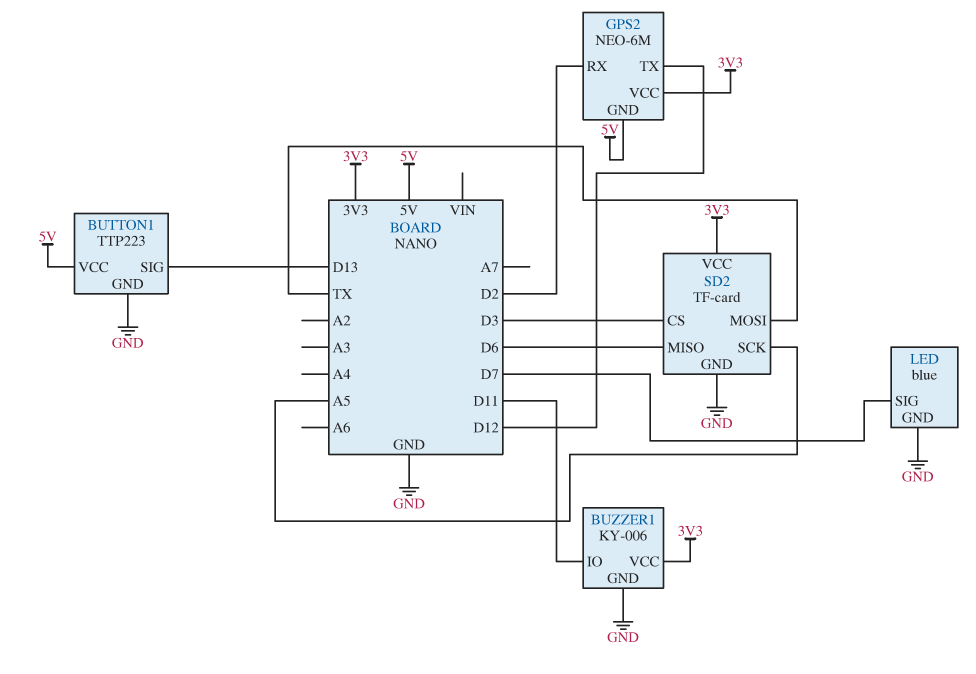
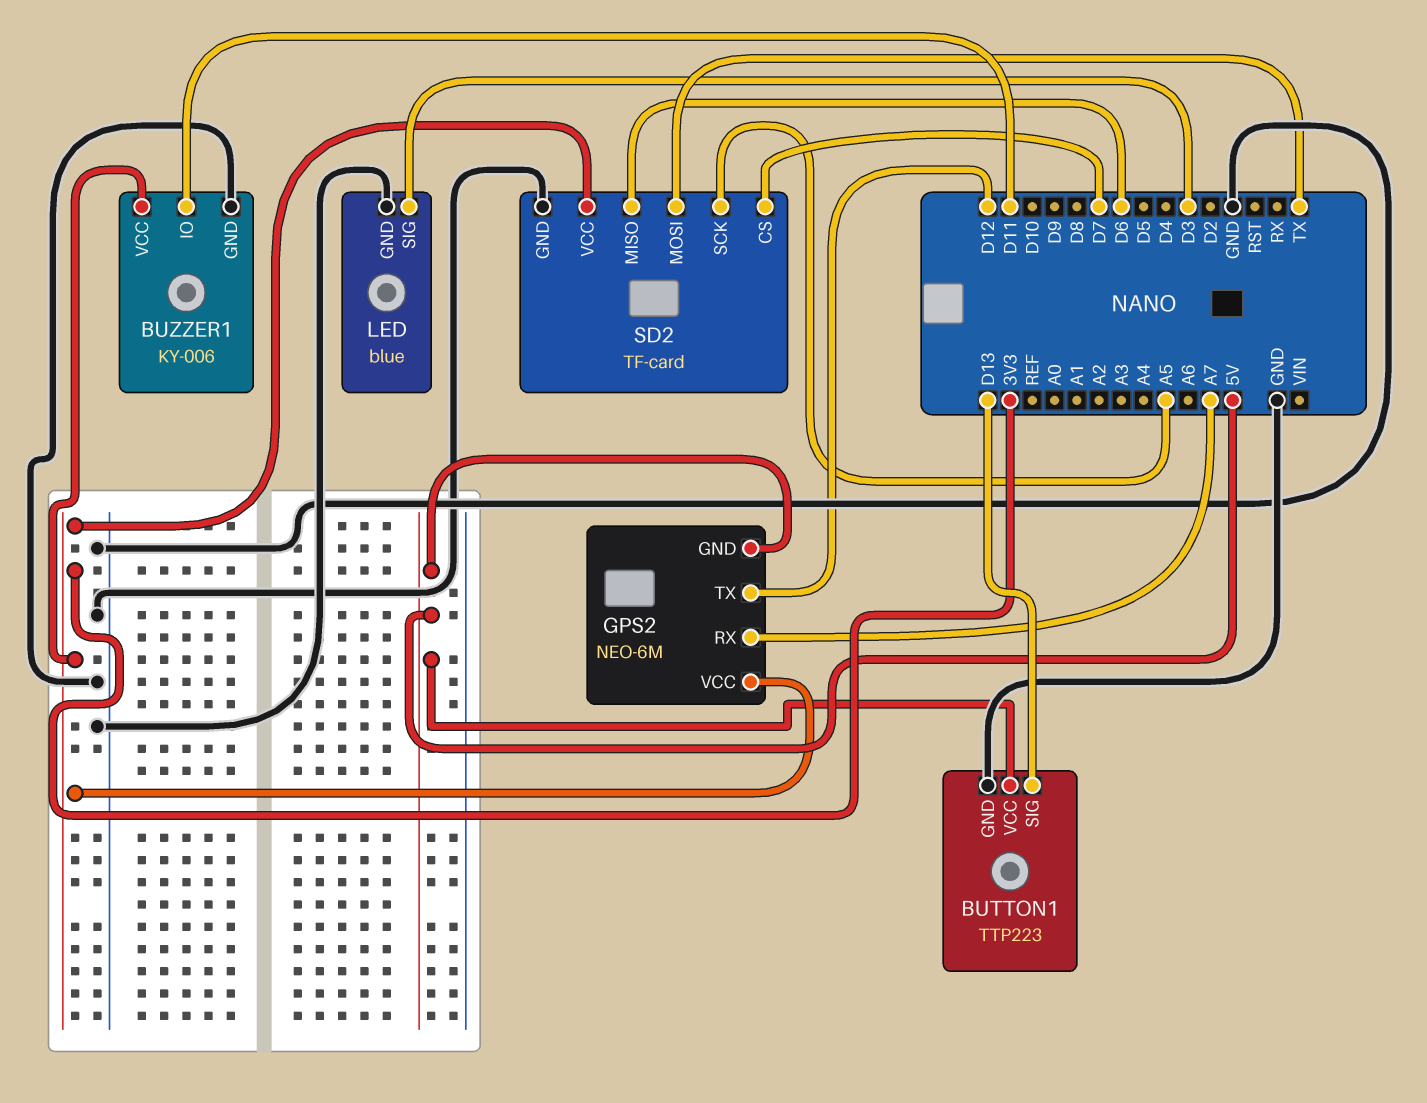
GPS2 pin RX: D2 -> A7
LED pin SIG: D7 -> D3
SD2 pin CS: D3 -> D7

